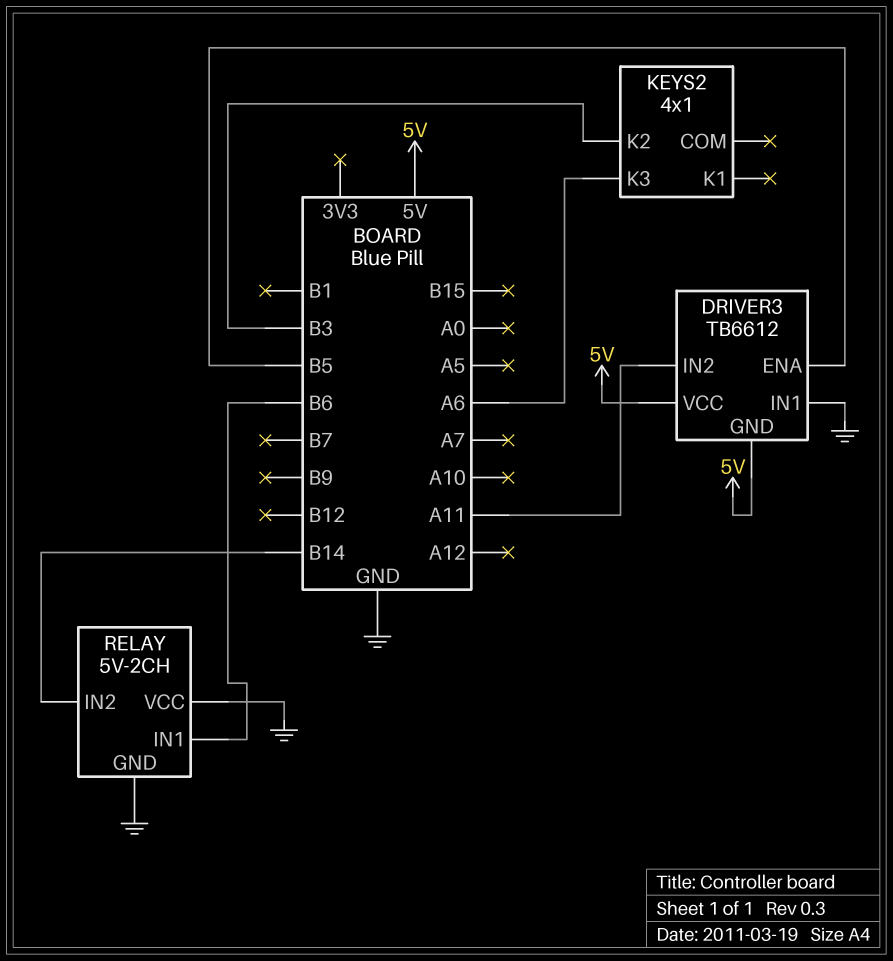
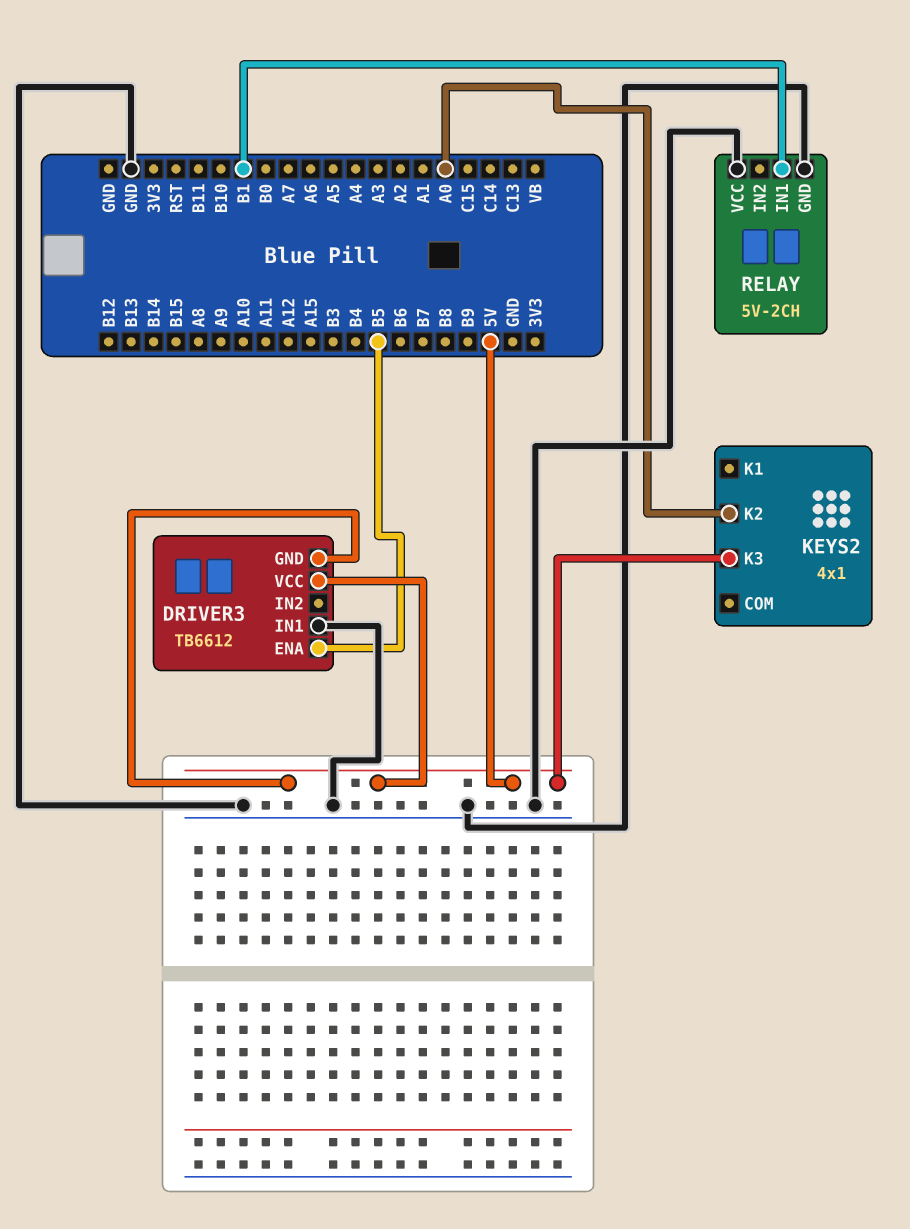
DRIVER3 pin IN2: A11 -> none
KEYS2 pin K2: B3 -> A0
KEYS2 pin K3: A6 -> 5V
RELAY pin IN1: B6 -> B1
RELAY pin IN2: B14 -> none

